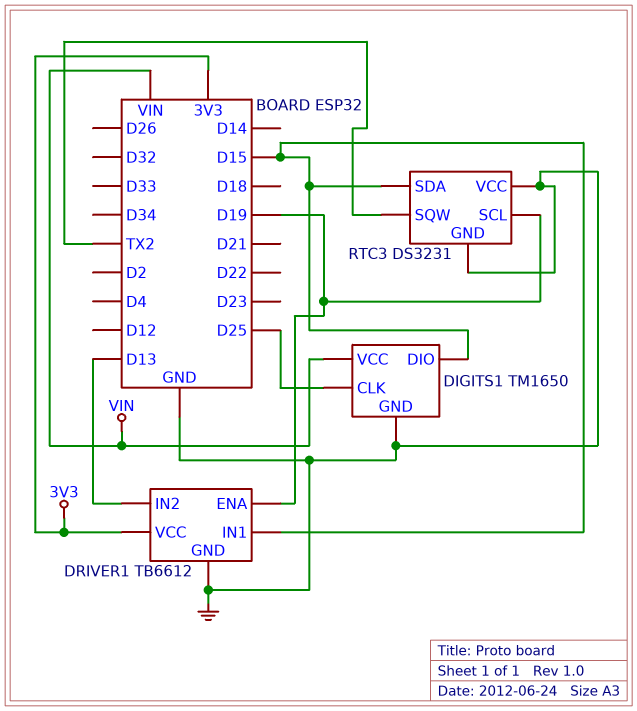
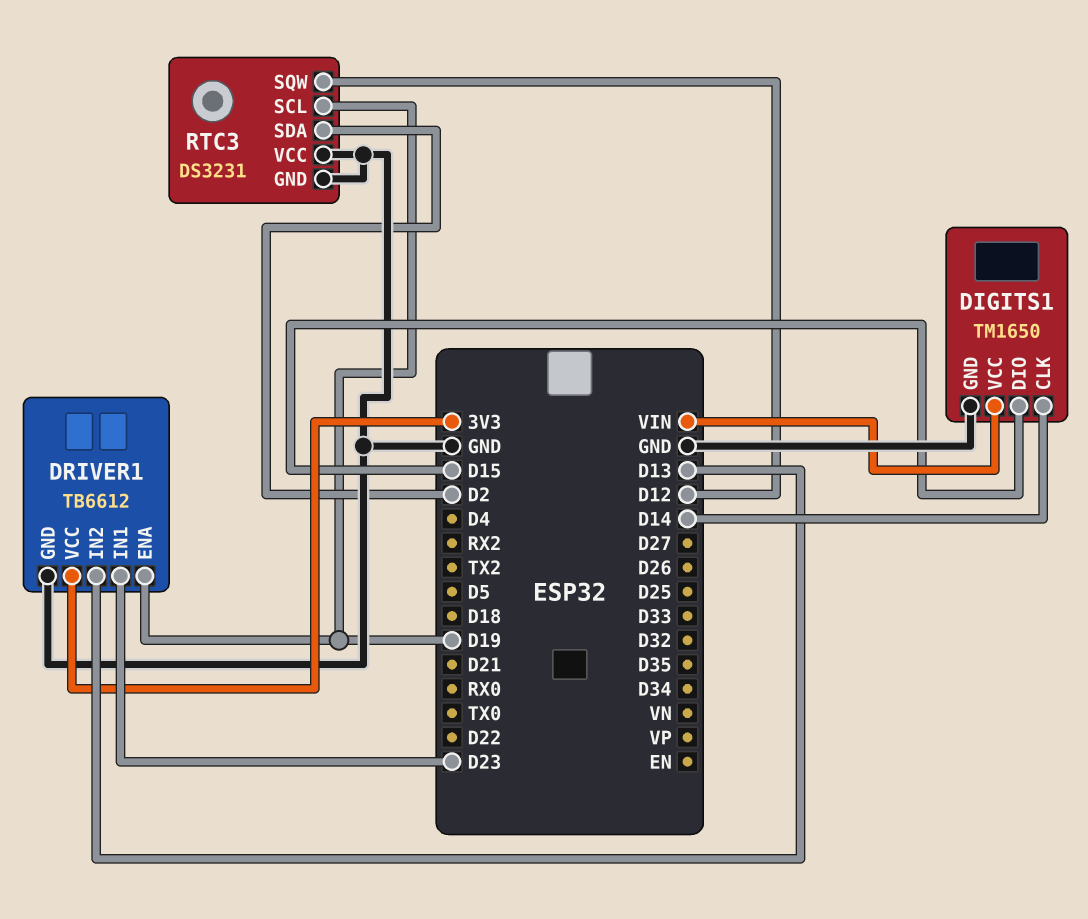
DIGITS1 pin CLK: D25 -> D14
DRIVER1 pin IN1: D15 -> D23
RTC3 pin SDA: D15 -> D2
RTC3 pin SQW: TX2 -> D12

